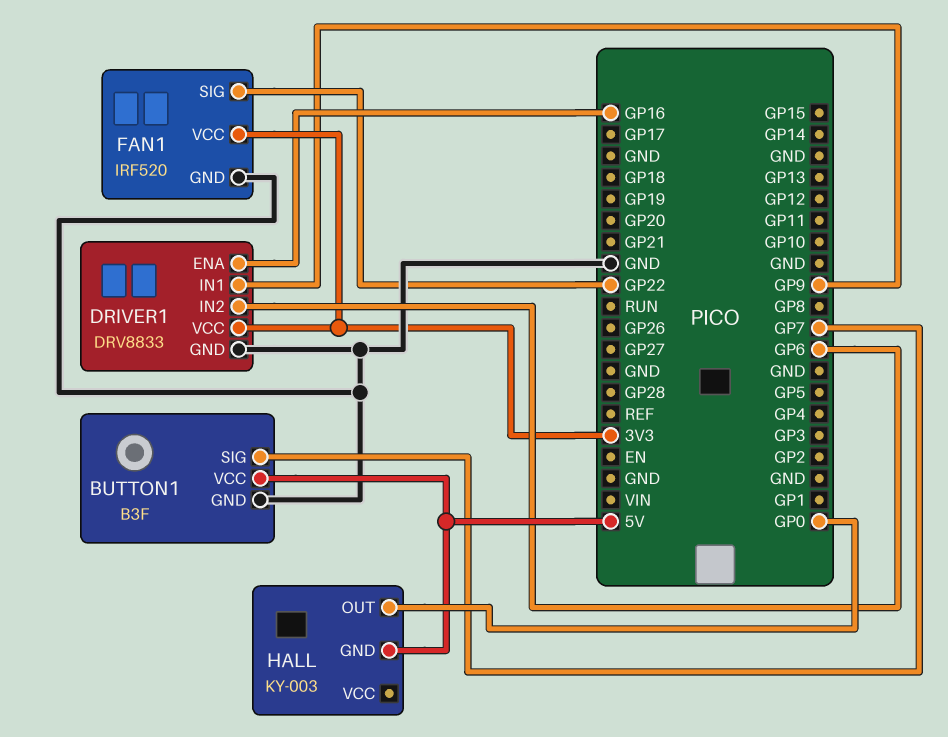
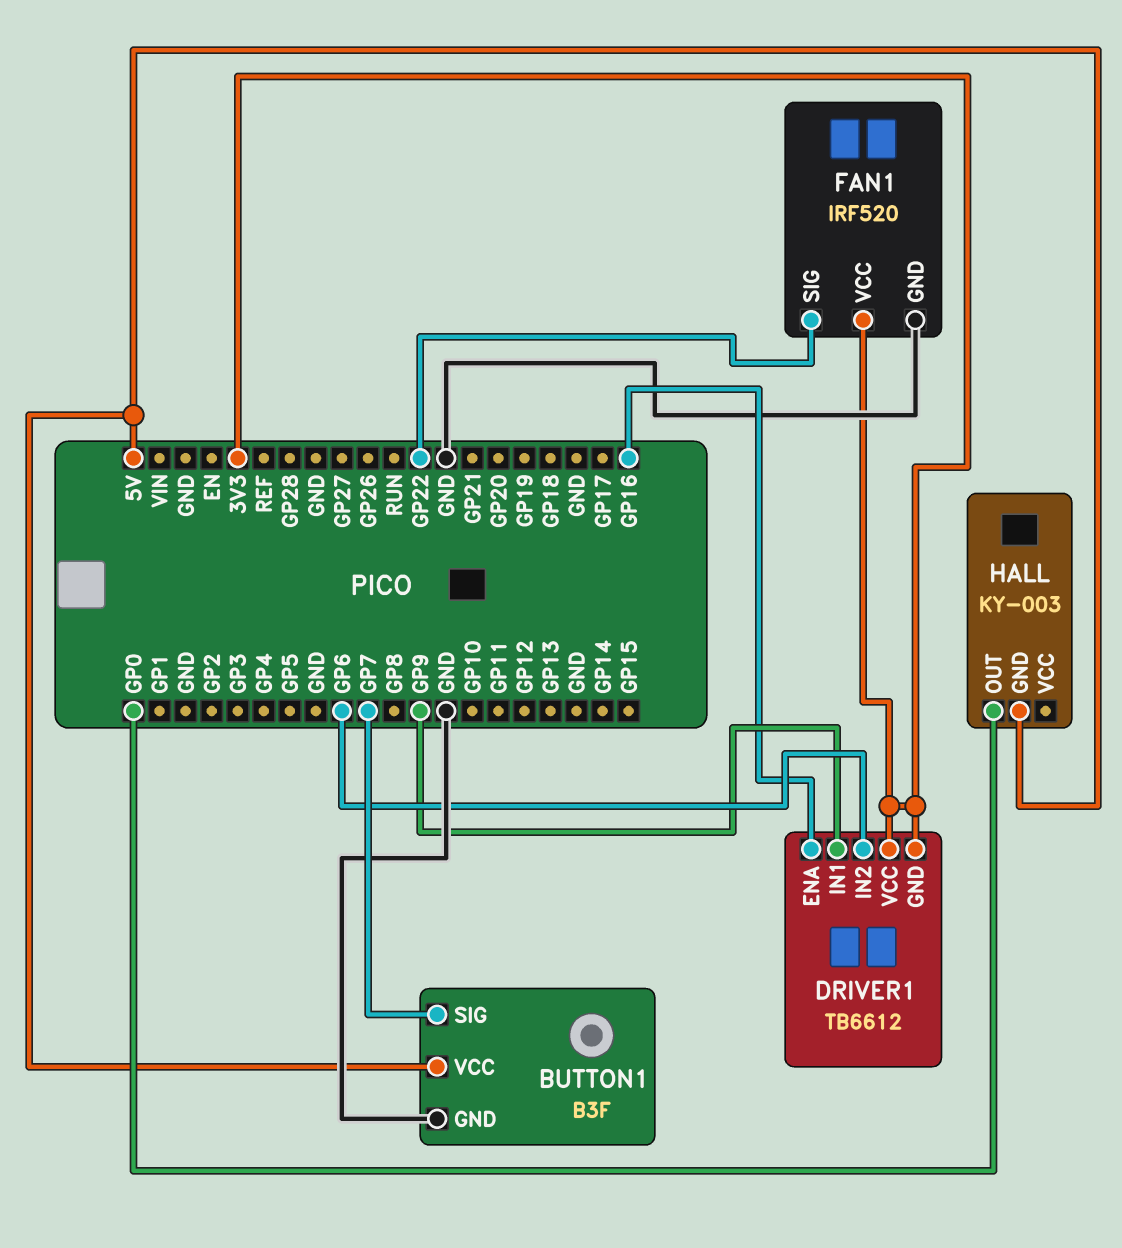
DRIVER1: DRV8833 -> TB6612
DRIVER1 pin GND: GND -> 3V3

